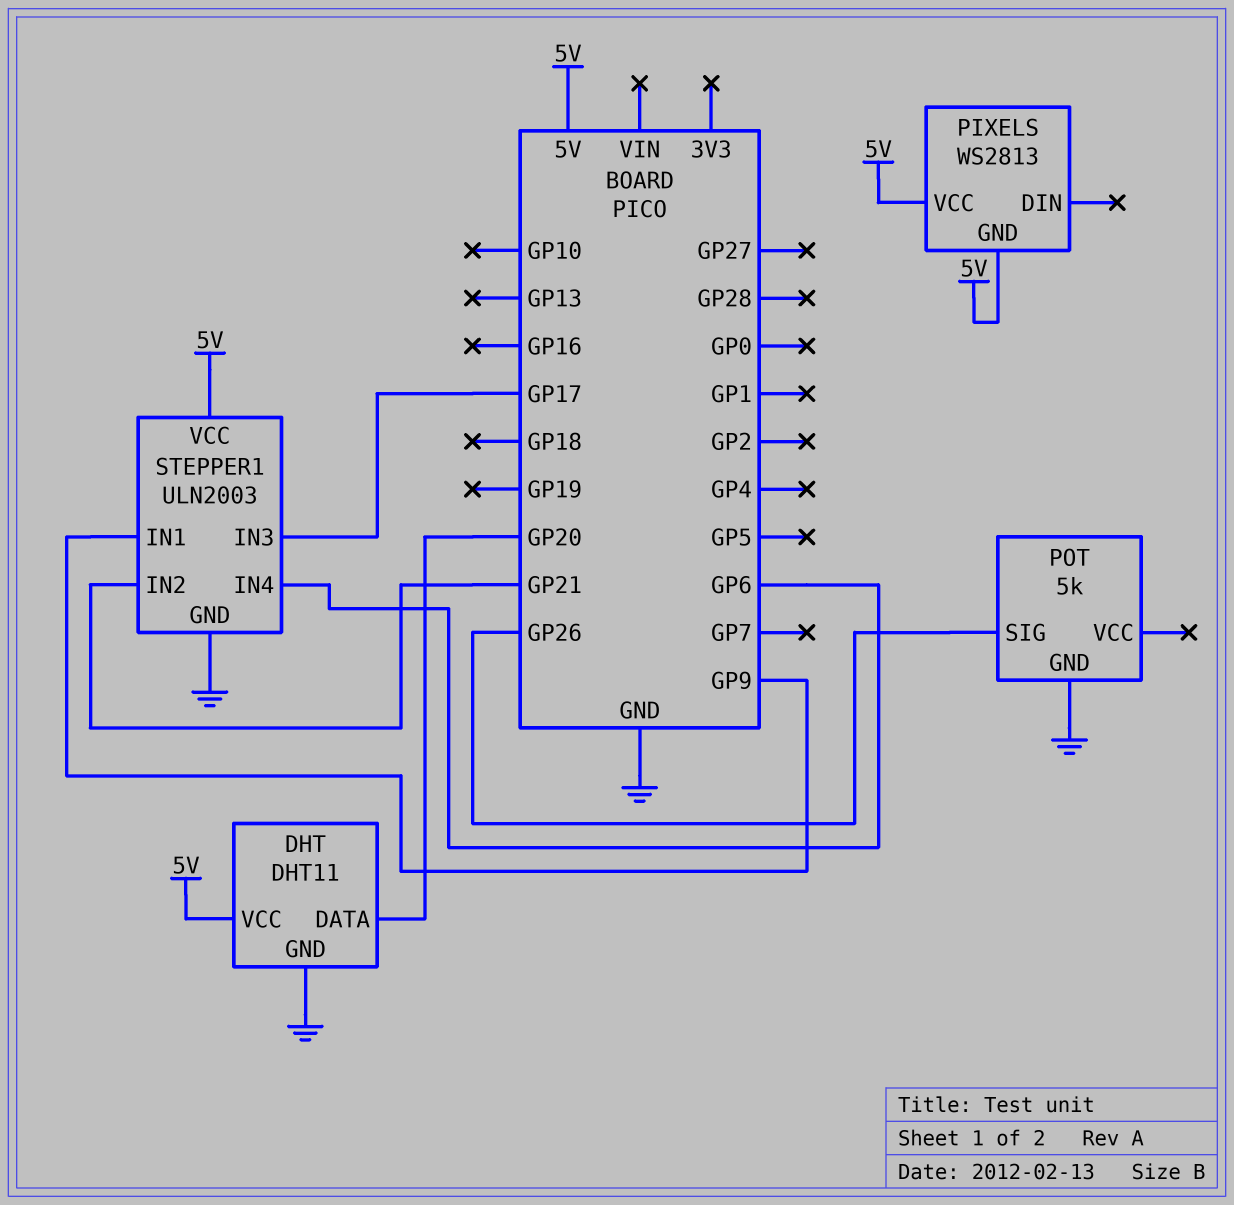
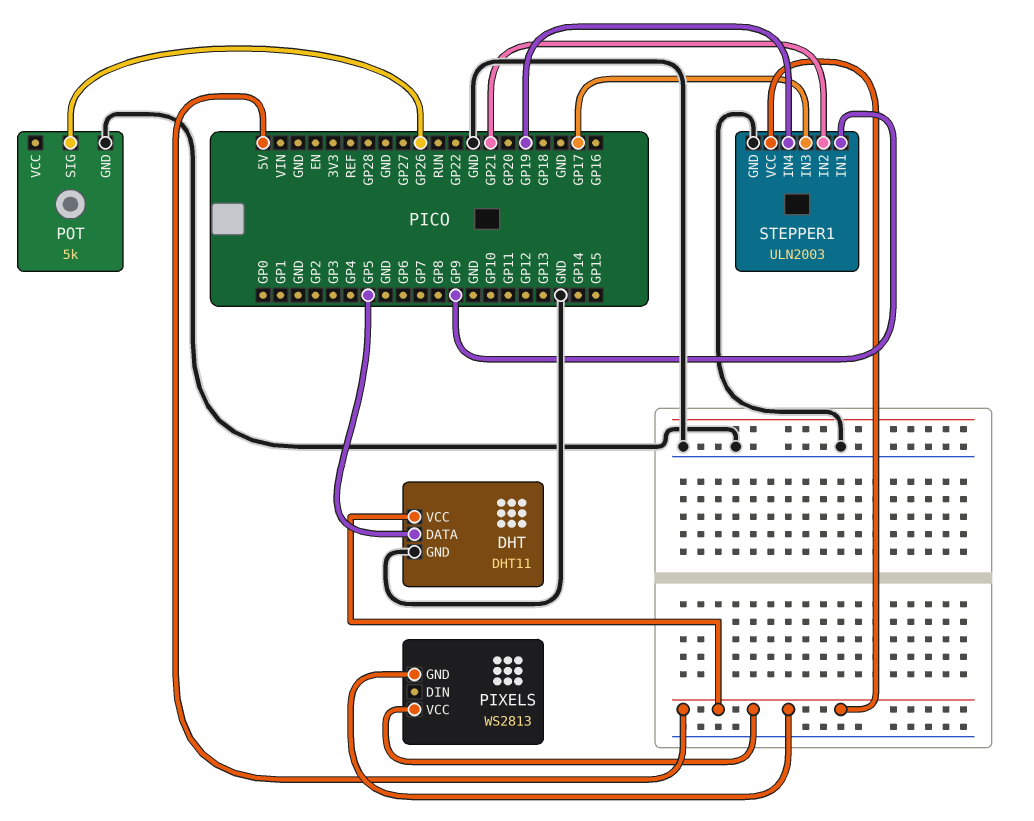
DHT pin DATA: GP20 -> GP5
STEPPER1 pin IN4: GP6 -> GP19

